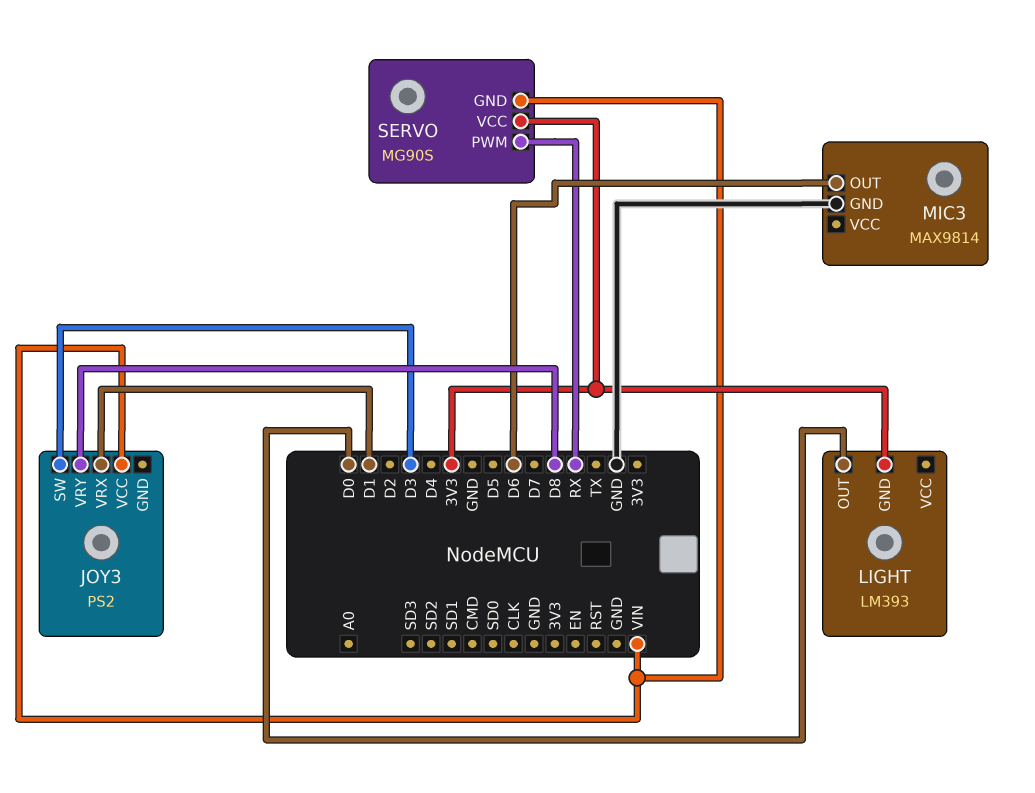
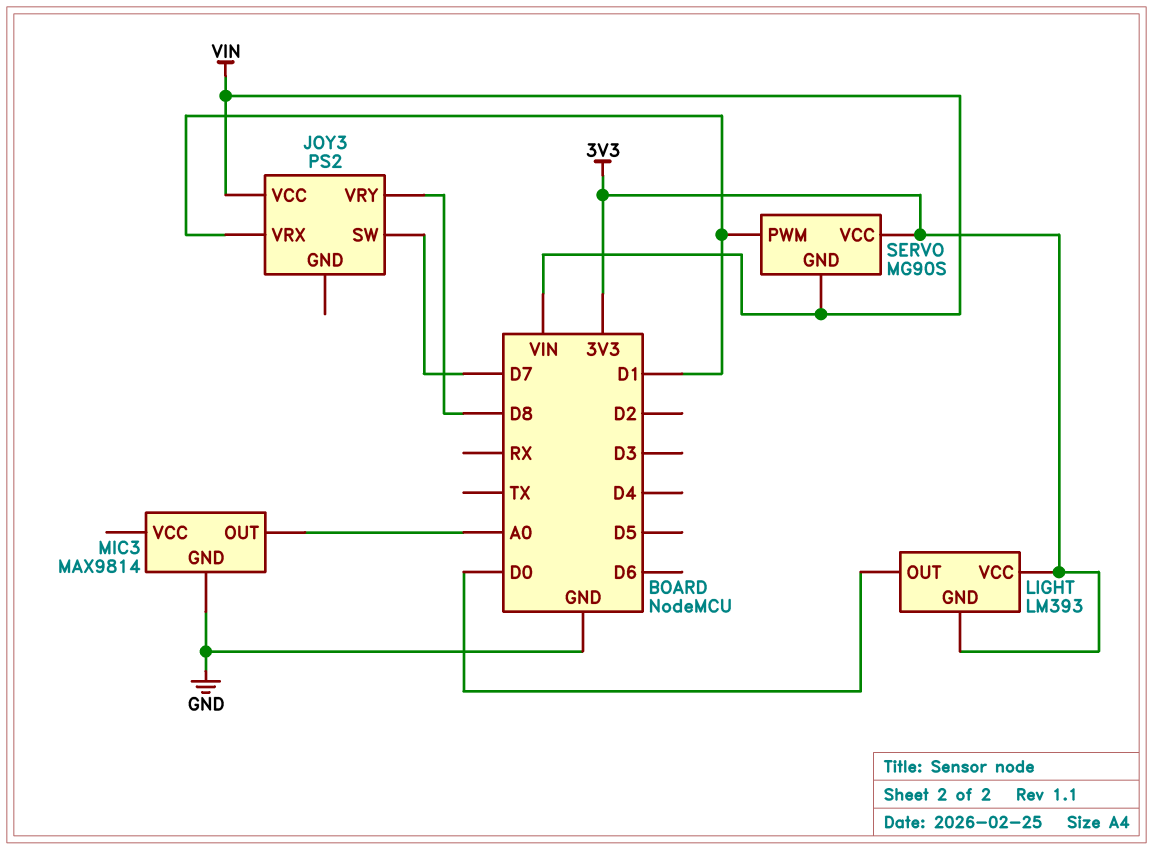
JOY3 pin SW: D3 -> D7
LIGHT pin VCC: none -> 3V3
MIC3 pin OUT: D6 -> A0
SERVO pin PWM: RX -> D1

